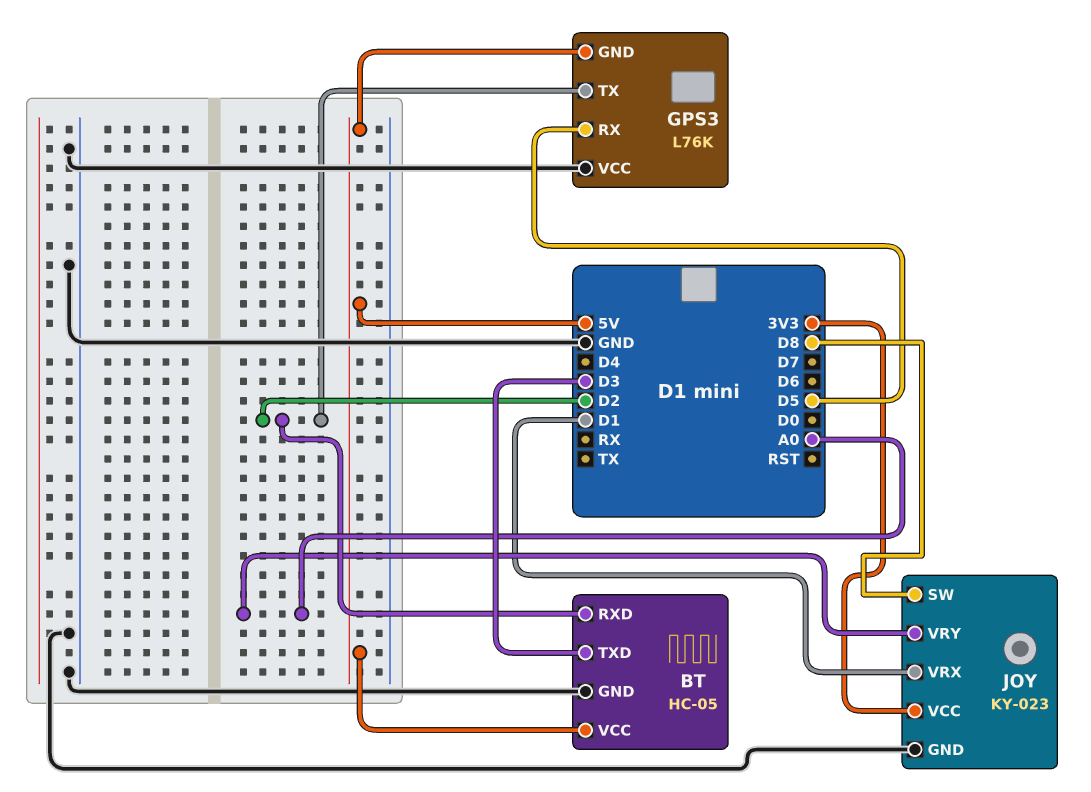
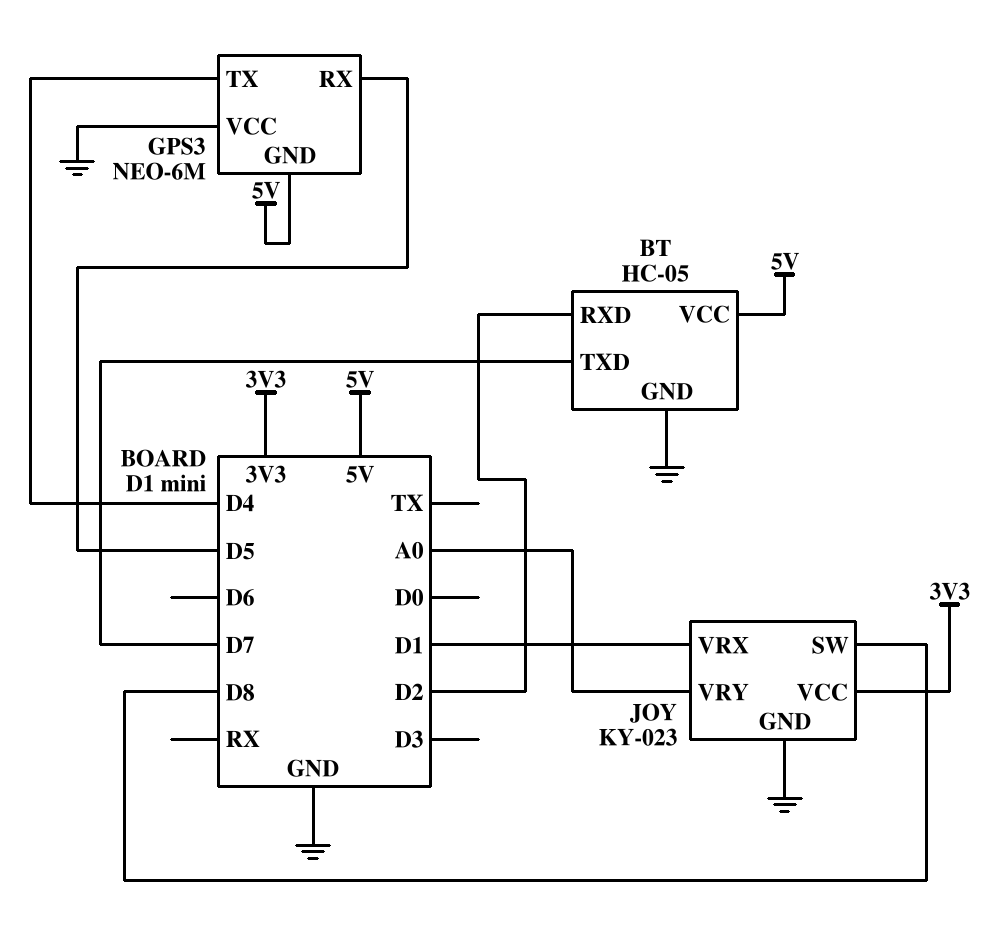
BT pin TXD: D3 -> D7
GPS3: L76K -> NEO-6M
GPS3 pin TX: D2 -> D4

